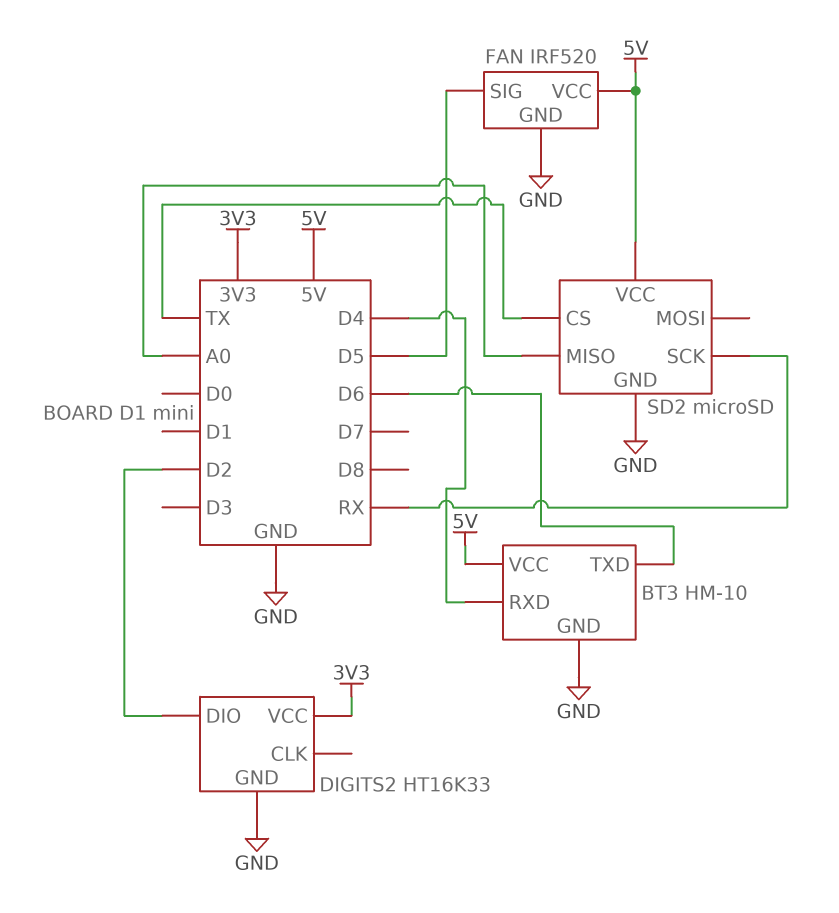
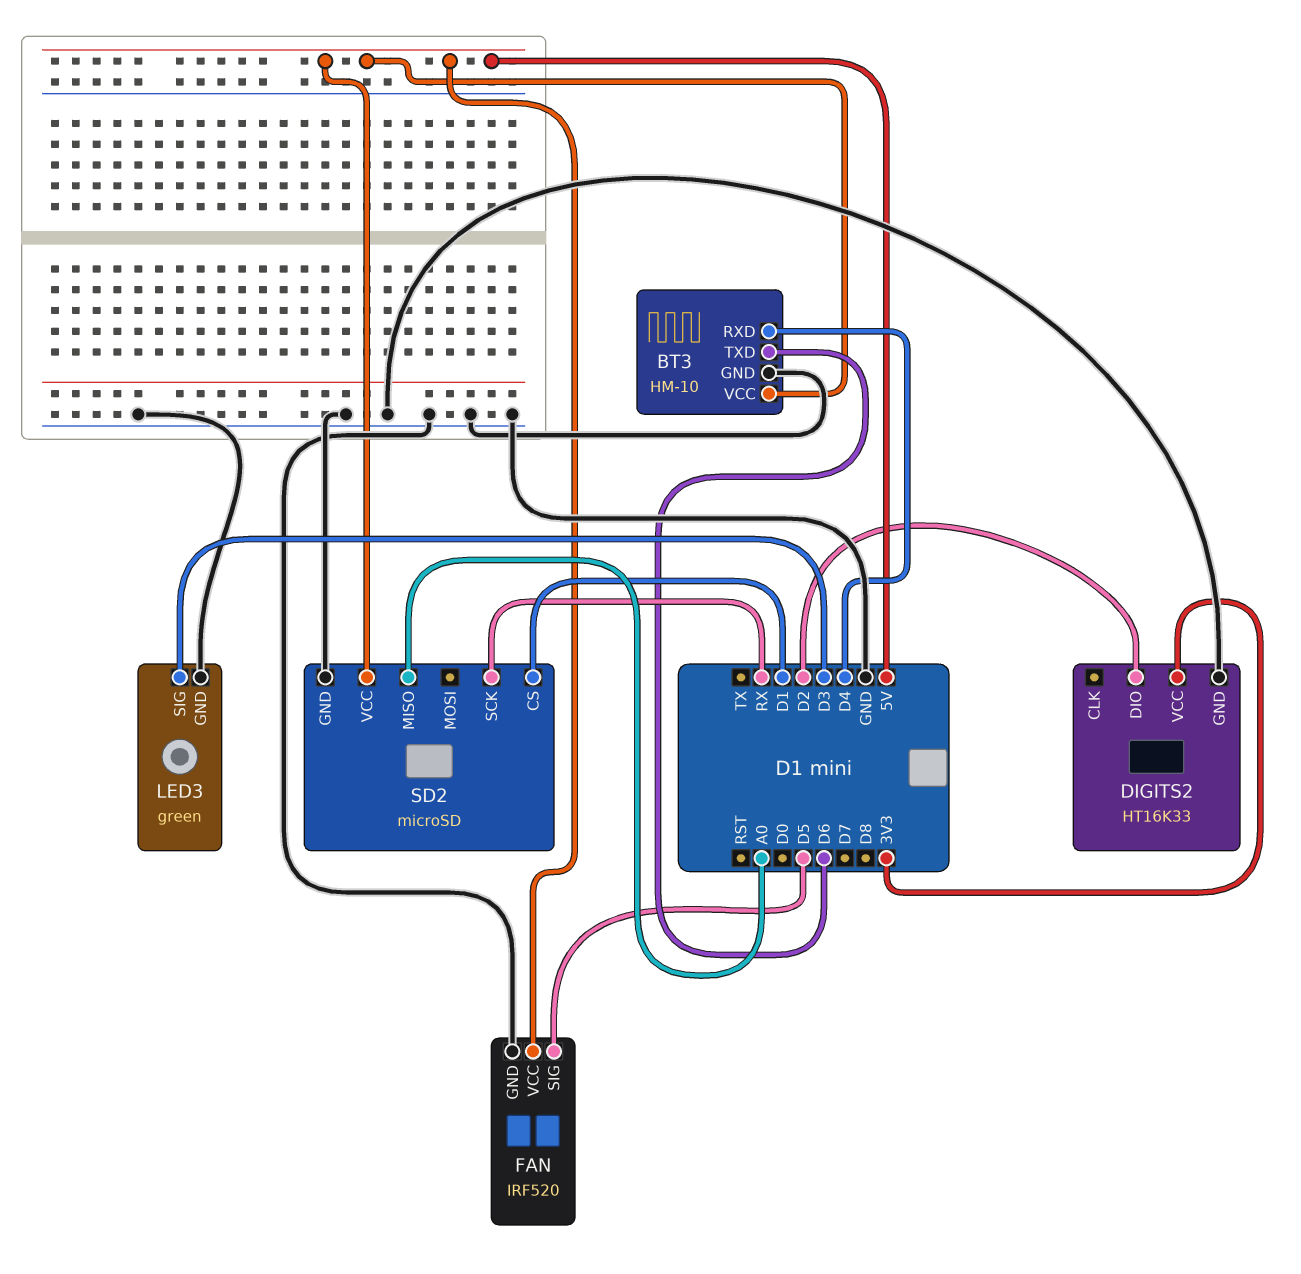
LED3: none -> green
LED3 pin GND: none -> GND
LED3 pin SIG: none -> D3
SD2 pin CS: TX -> D1

